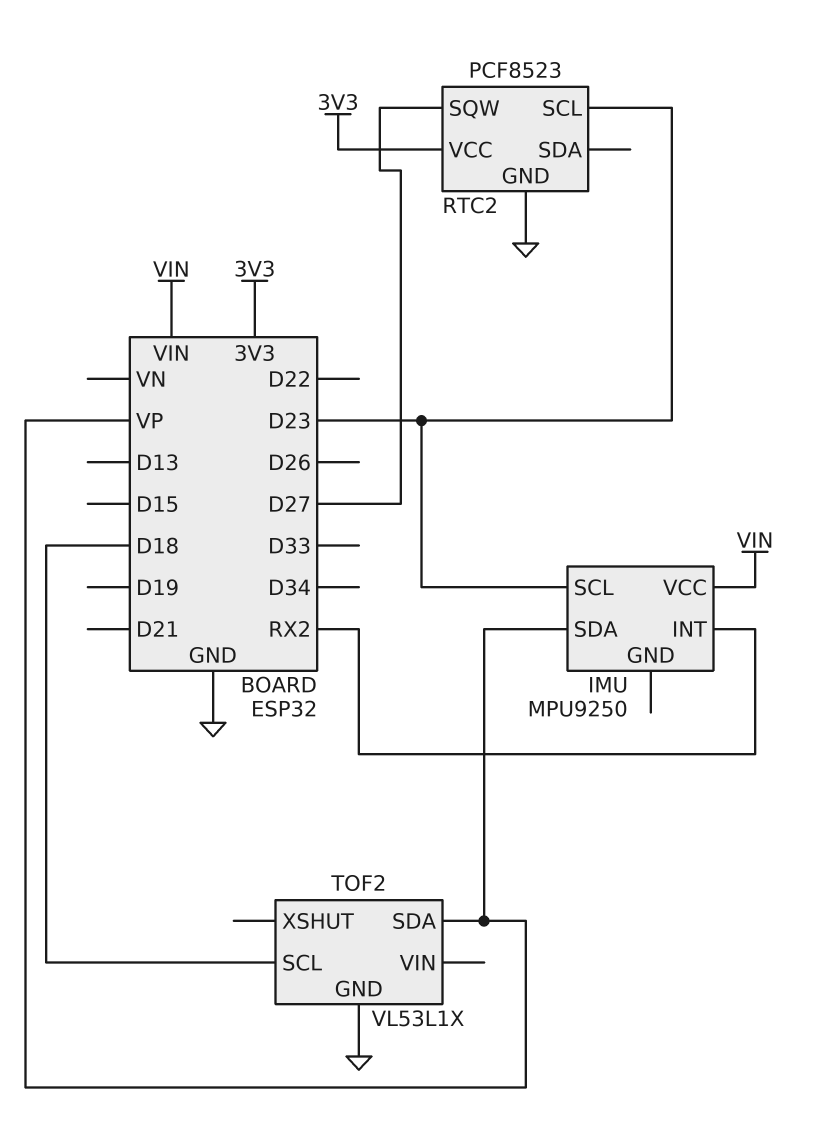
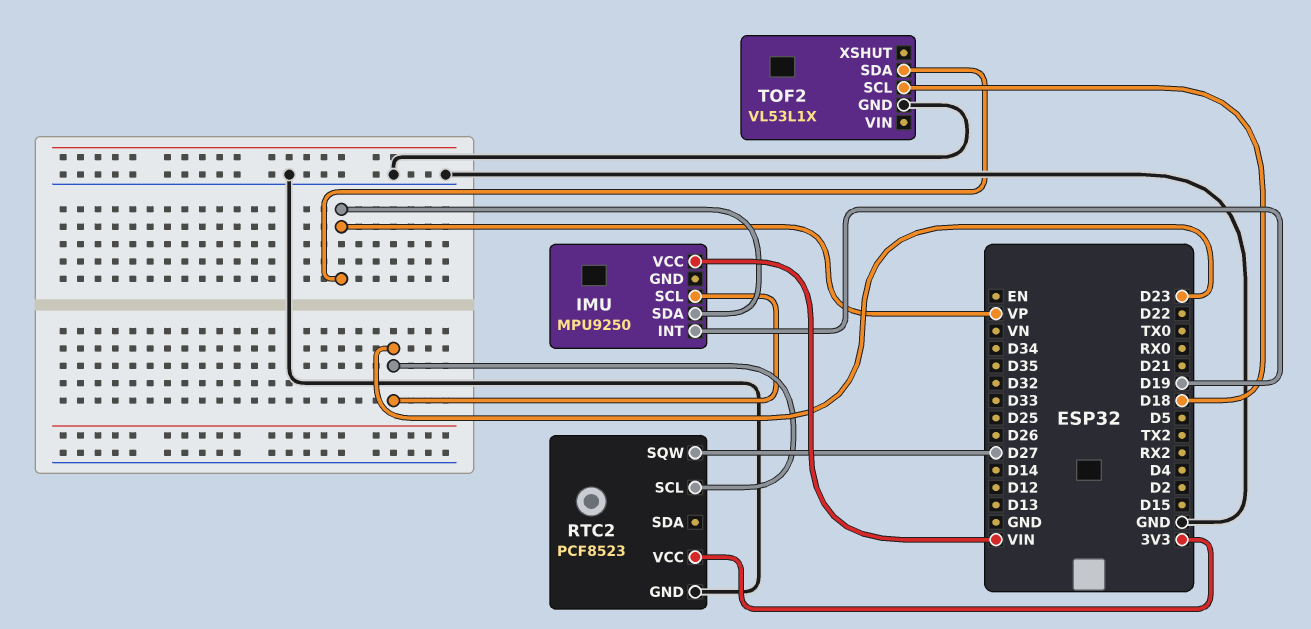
IMU pin INT: RX2 -> D19

